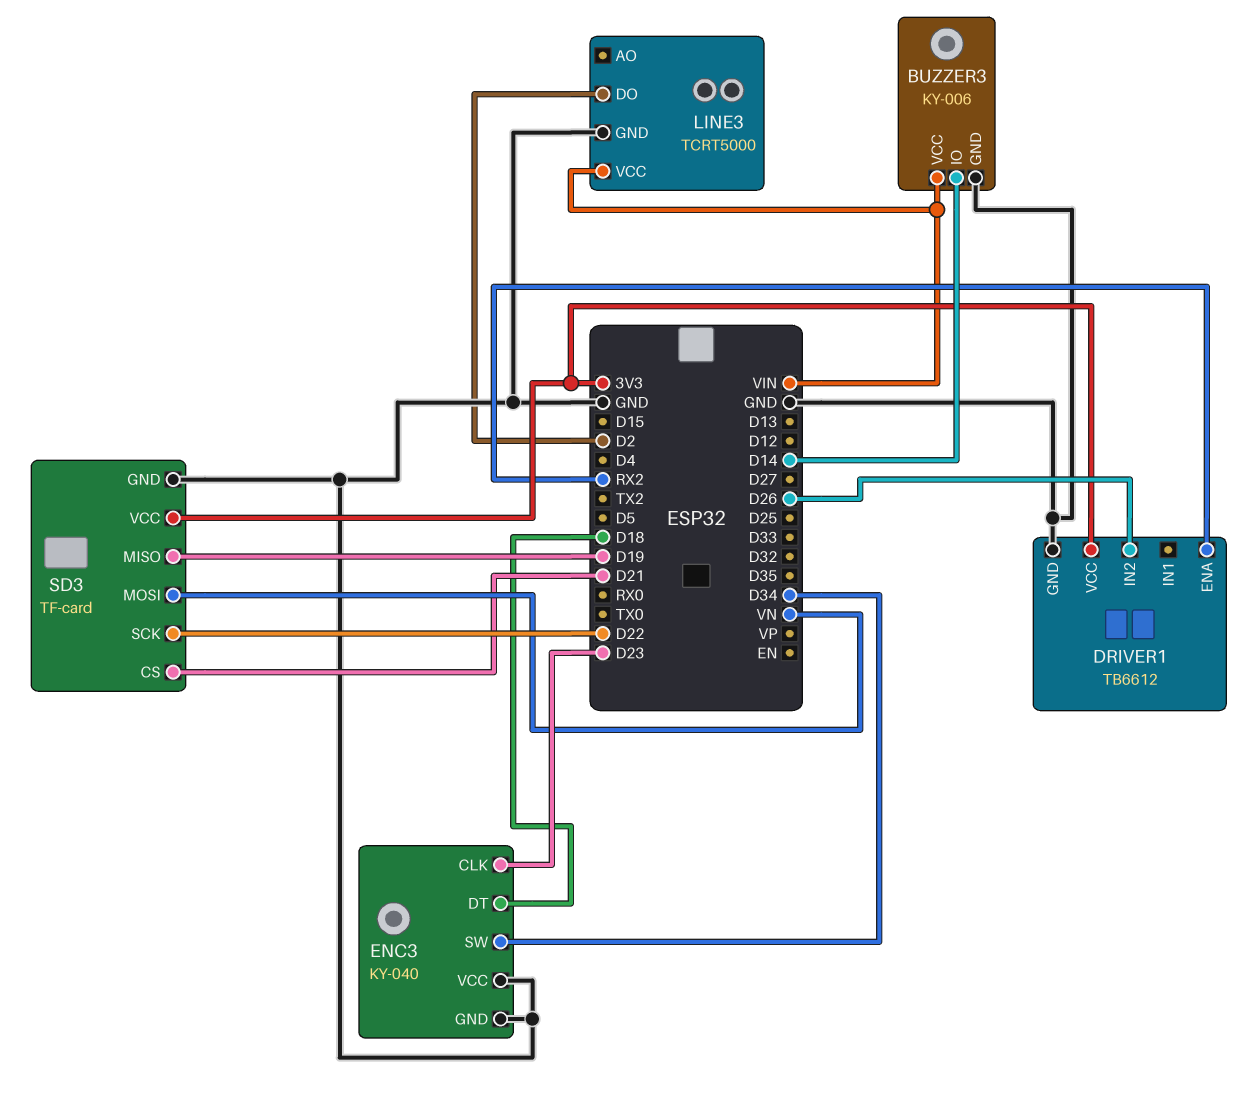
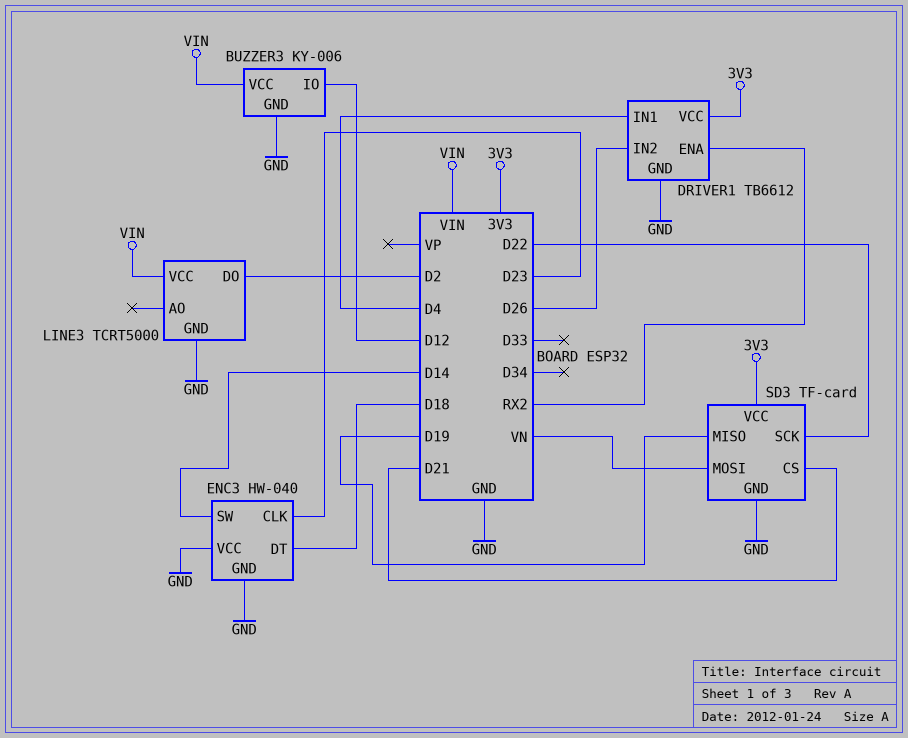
BUZZER3 pin IO: D14 -> D12
DRIVER1 pin IN1: none -> D4
ENC3: KY-040 -> HW-040
ENC3 pin SW: D34 -> D14

